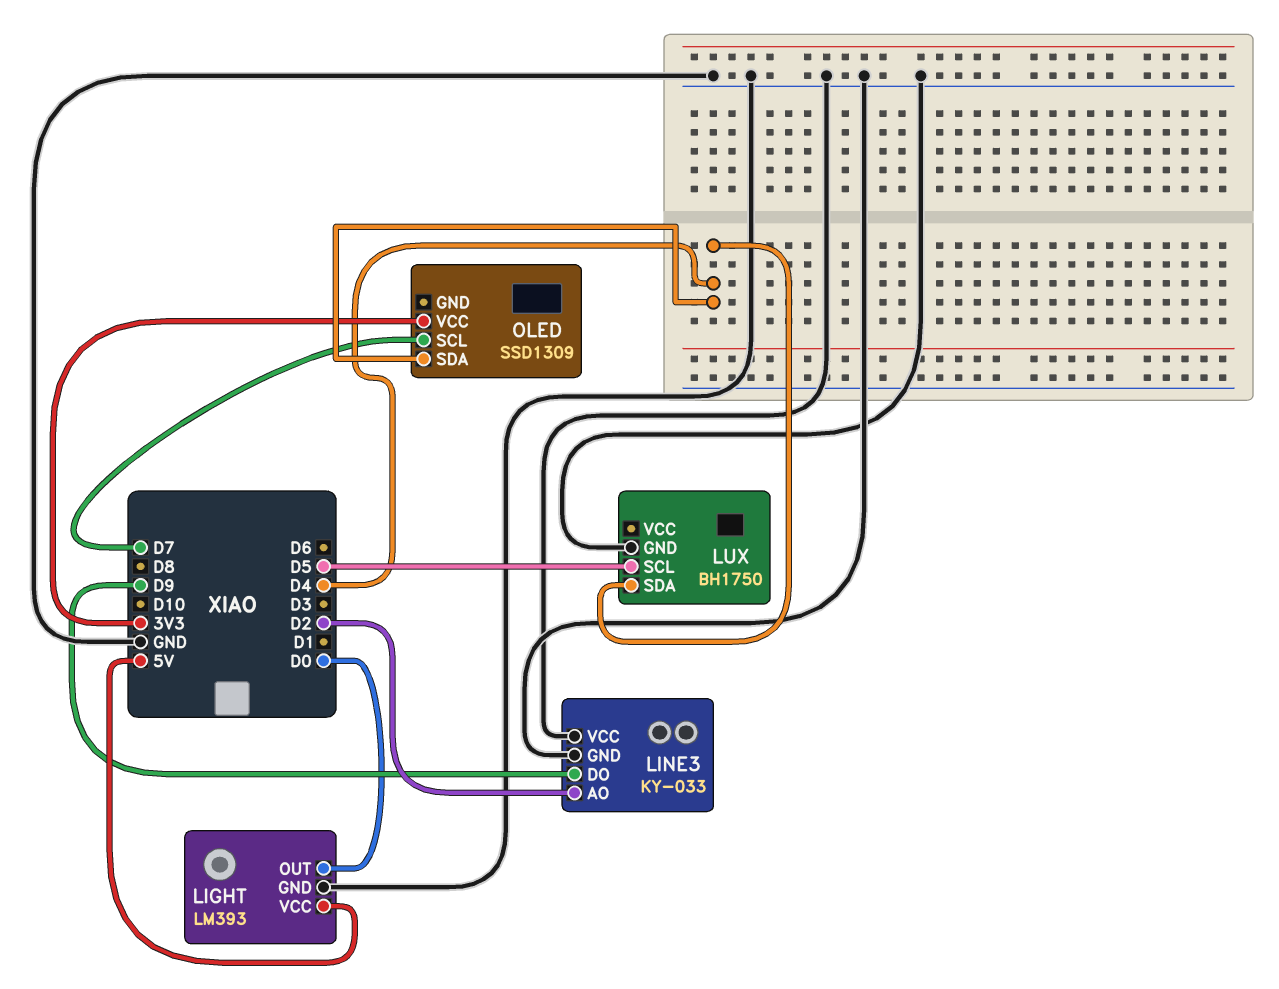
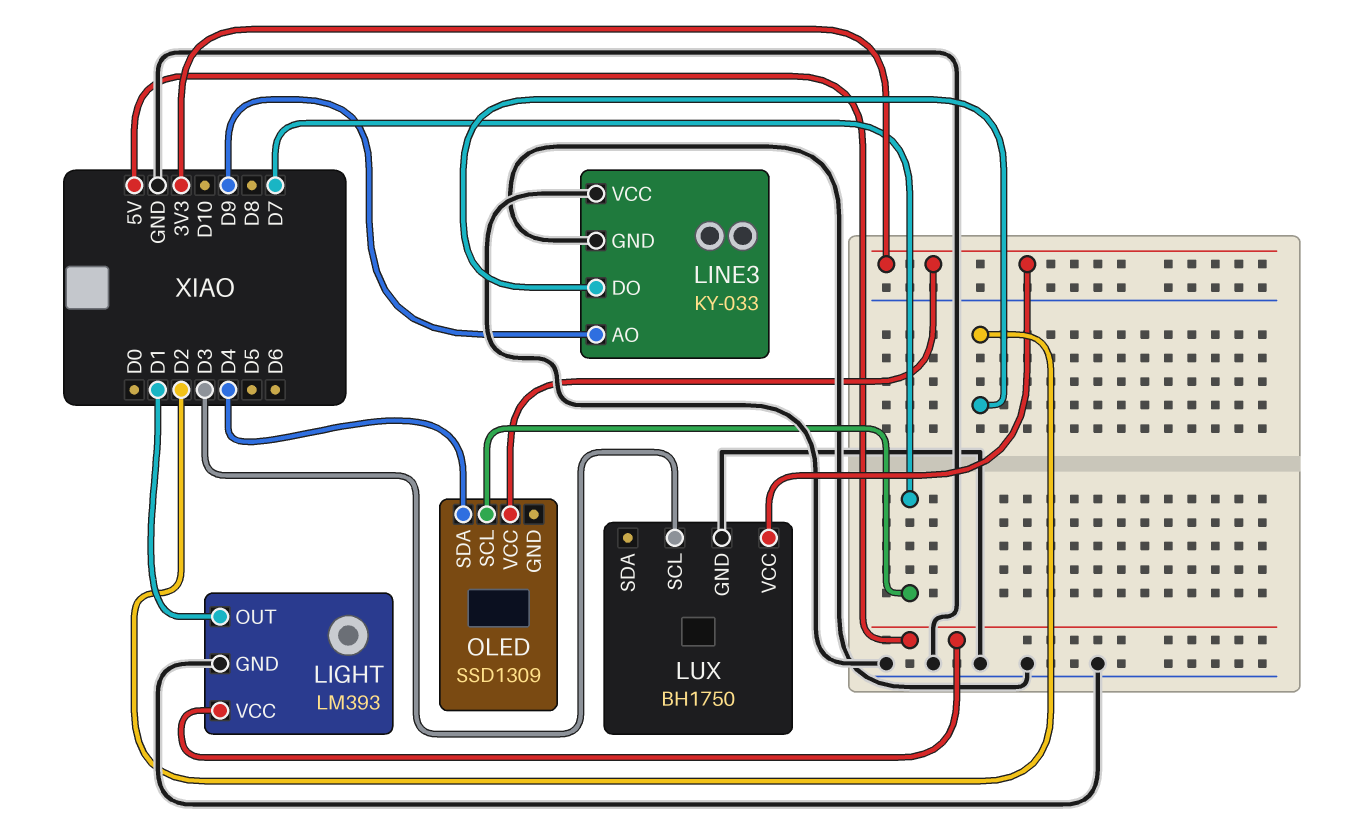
LIGHT pin OUT: D0 -> D1
LINE3 pin AO: D2 -> D9
LINE3 pin DO: D9 -> D2
LUX pin SCL: D5 -> D3
LUX pin SDA: D4 -> none
LUX pin VCC: none -> 3V3

